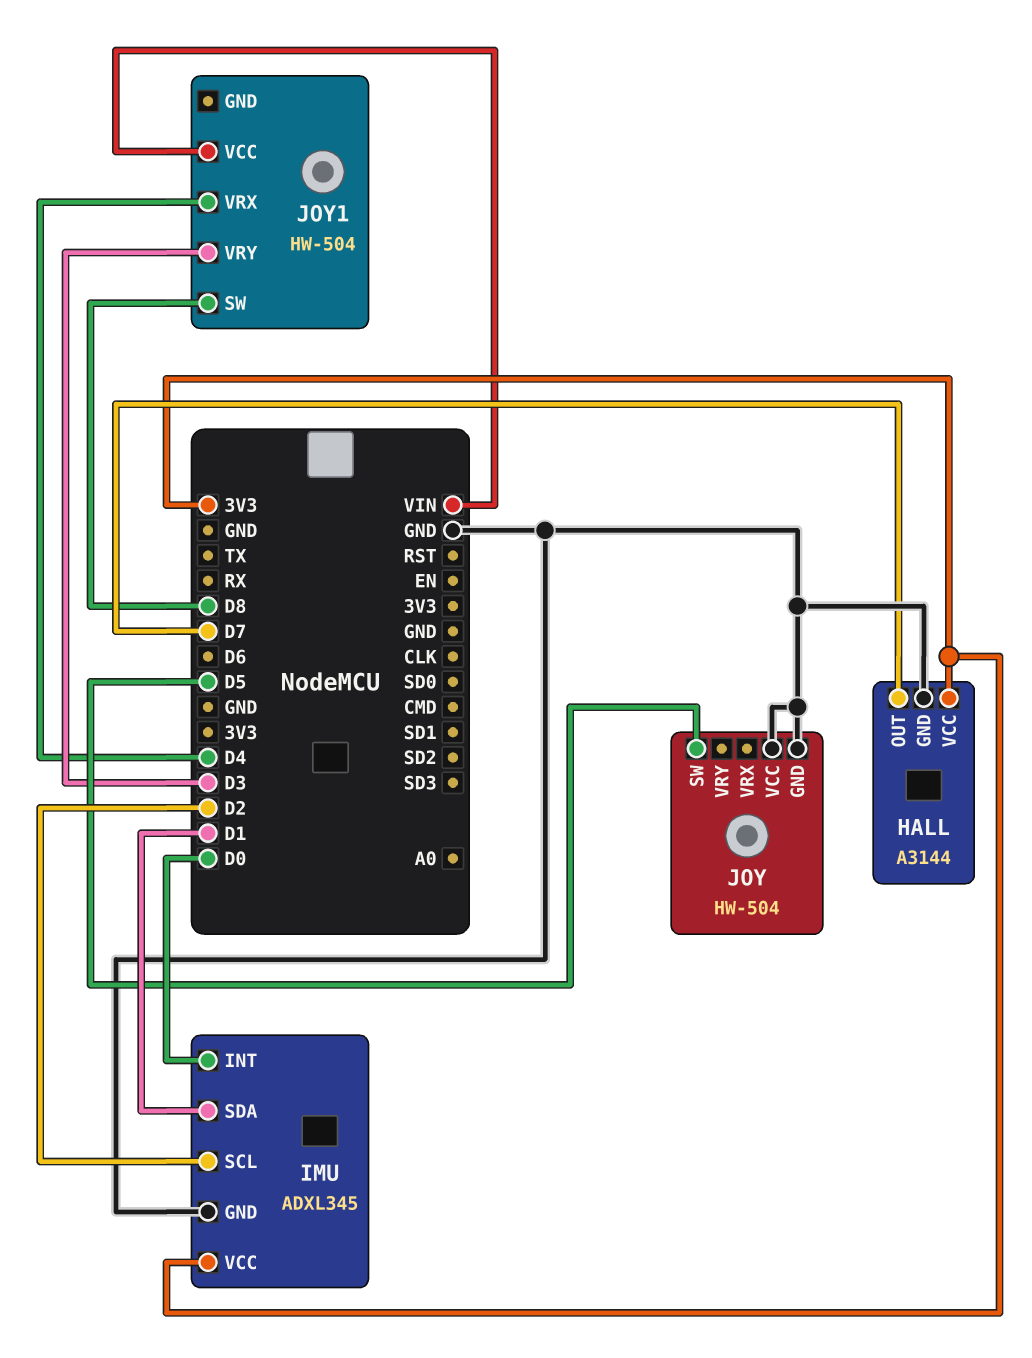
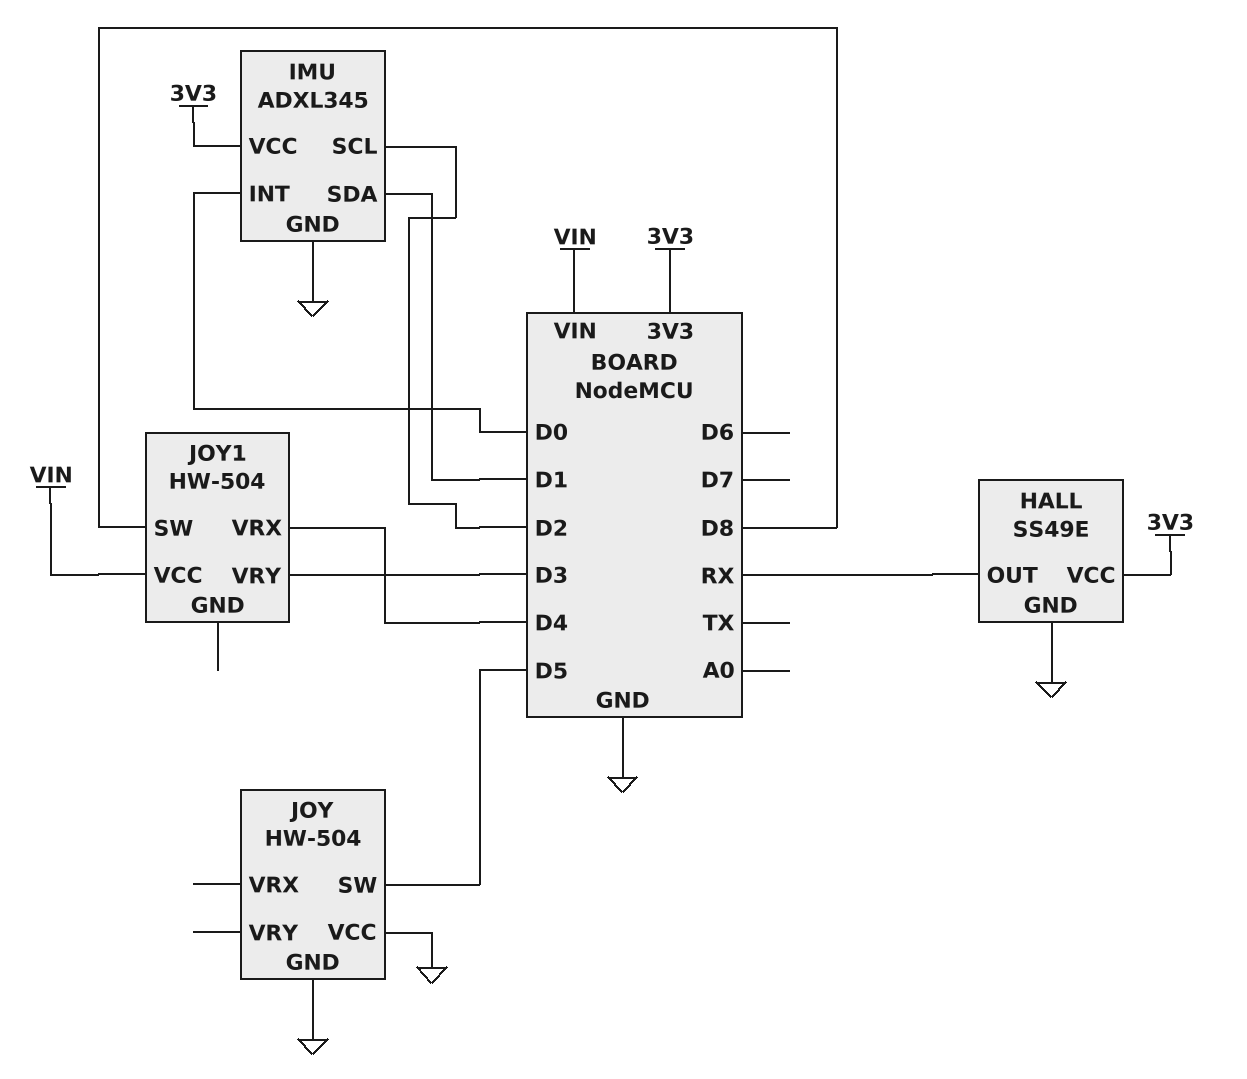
HALL: A3144 -> SS49E
HALL pin OUT: D7 -> RX

